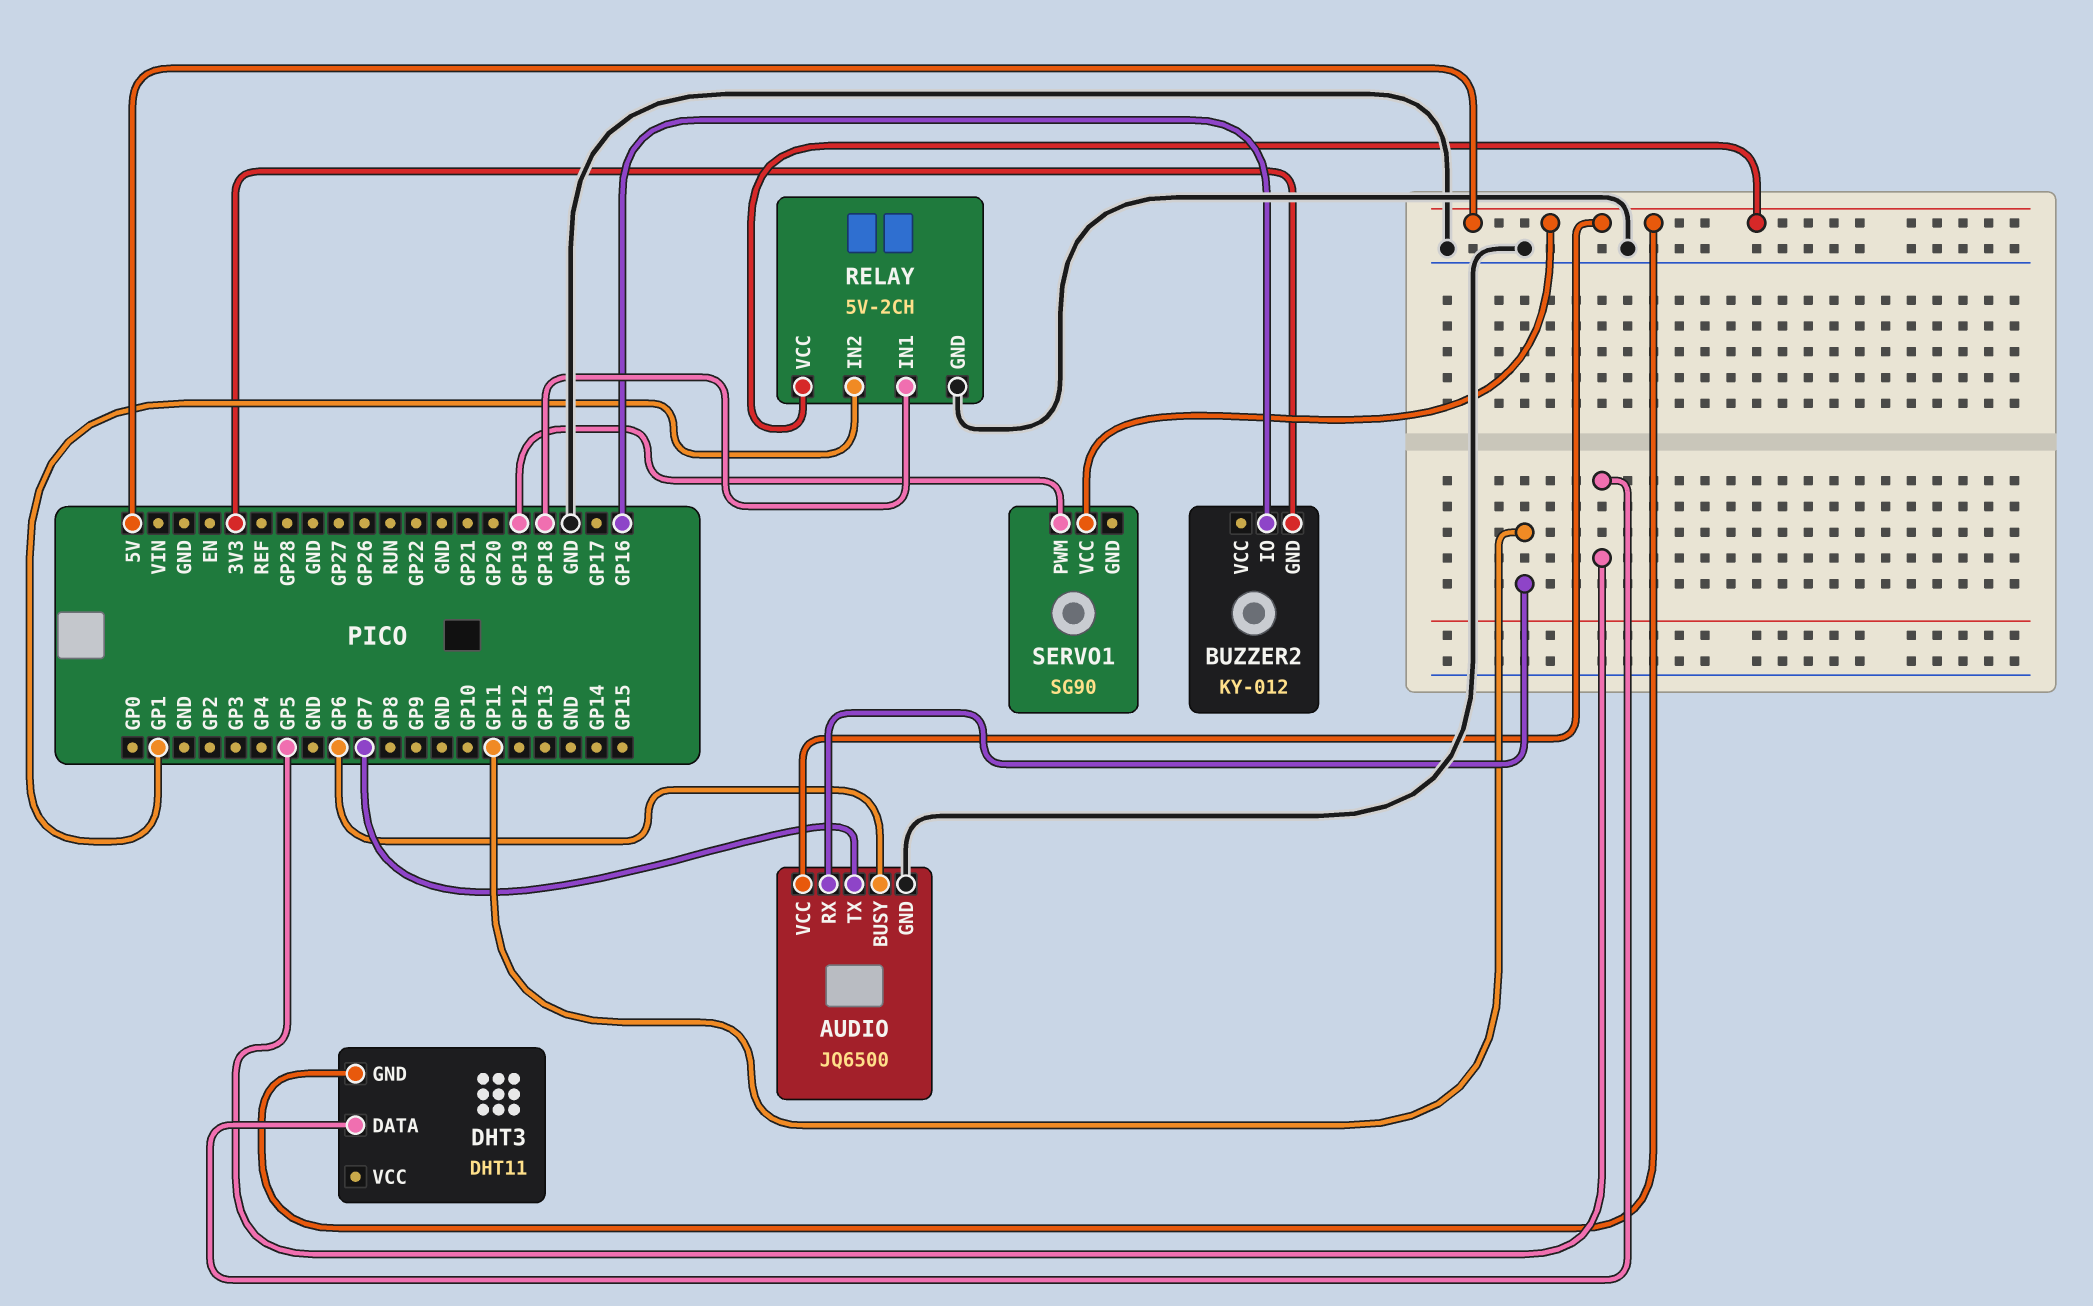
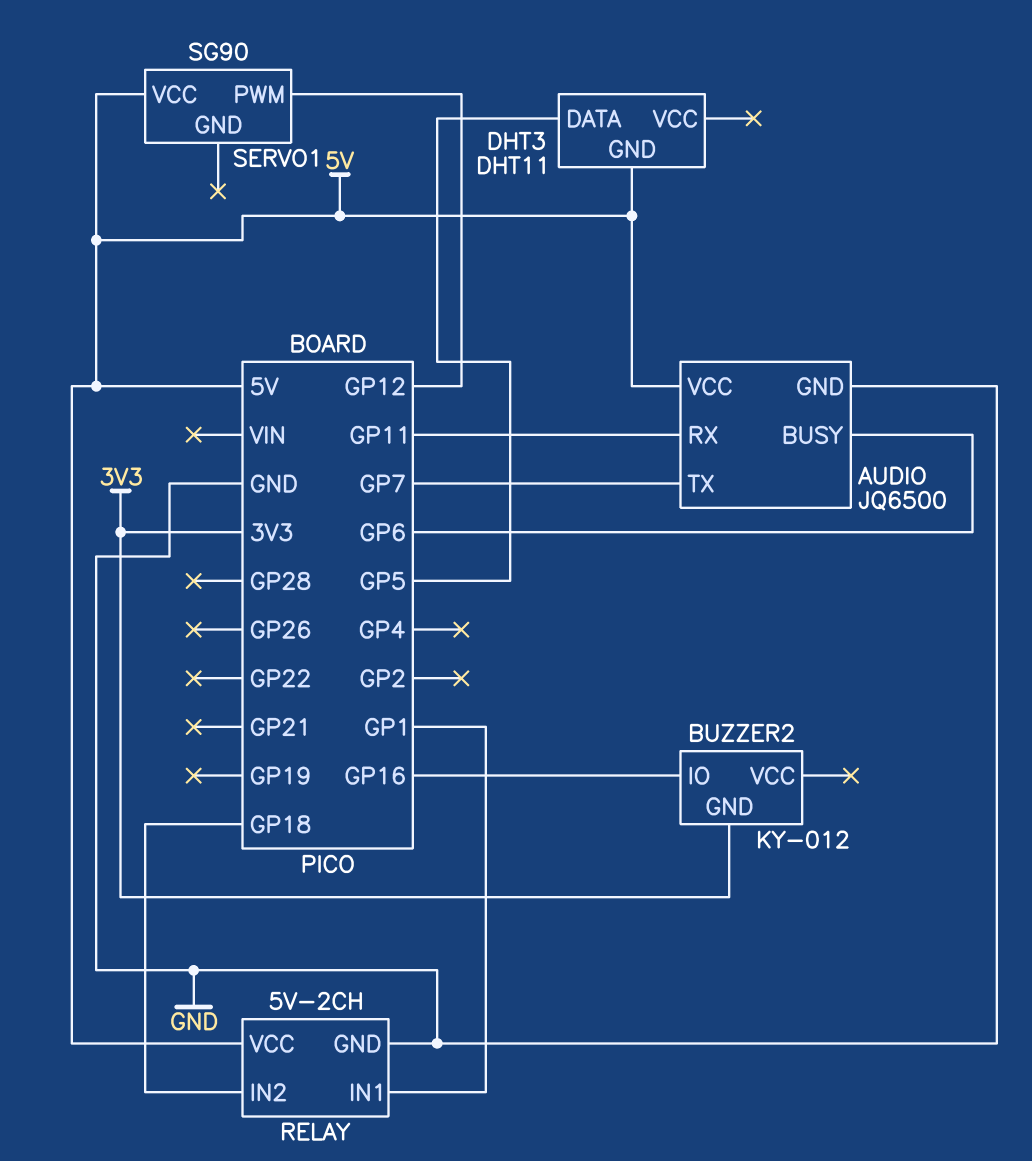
RELAY pin IN1: GP18 -> GP1
RELAY pin IN2: GP1 -> GP18
SERVO1 pin PWM: GP19 -> GP12

